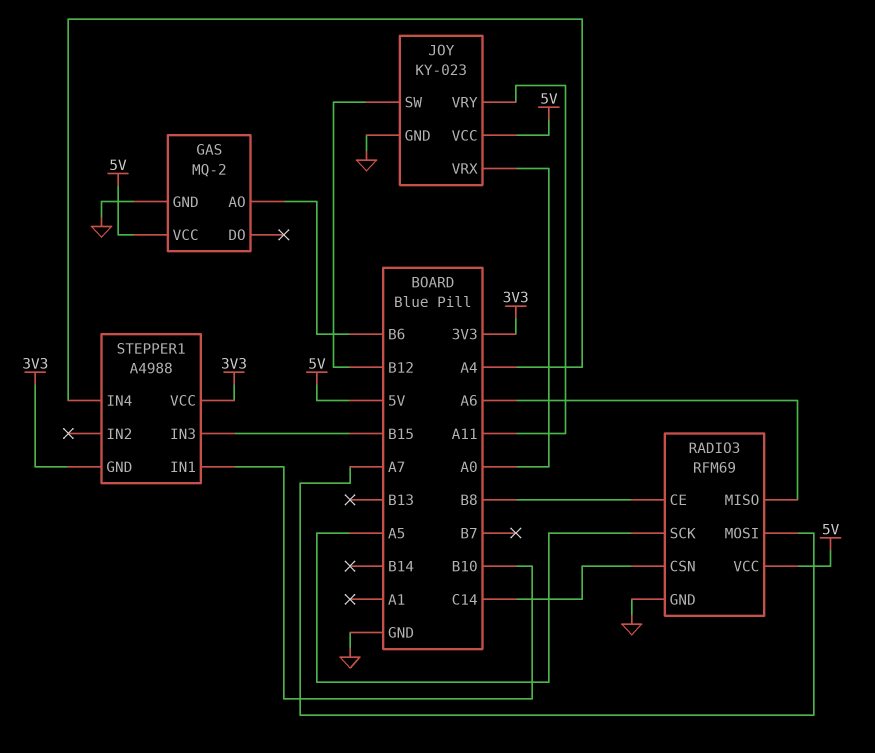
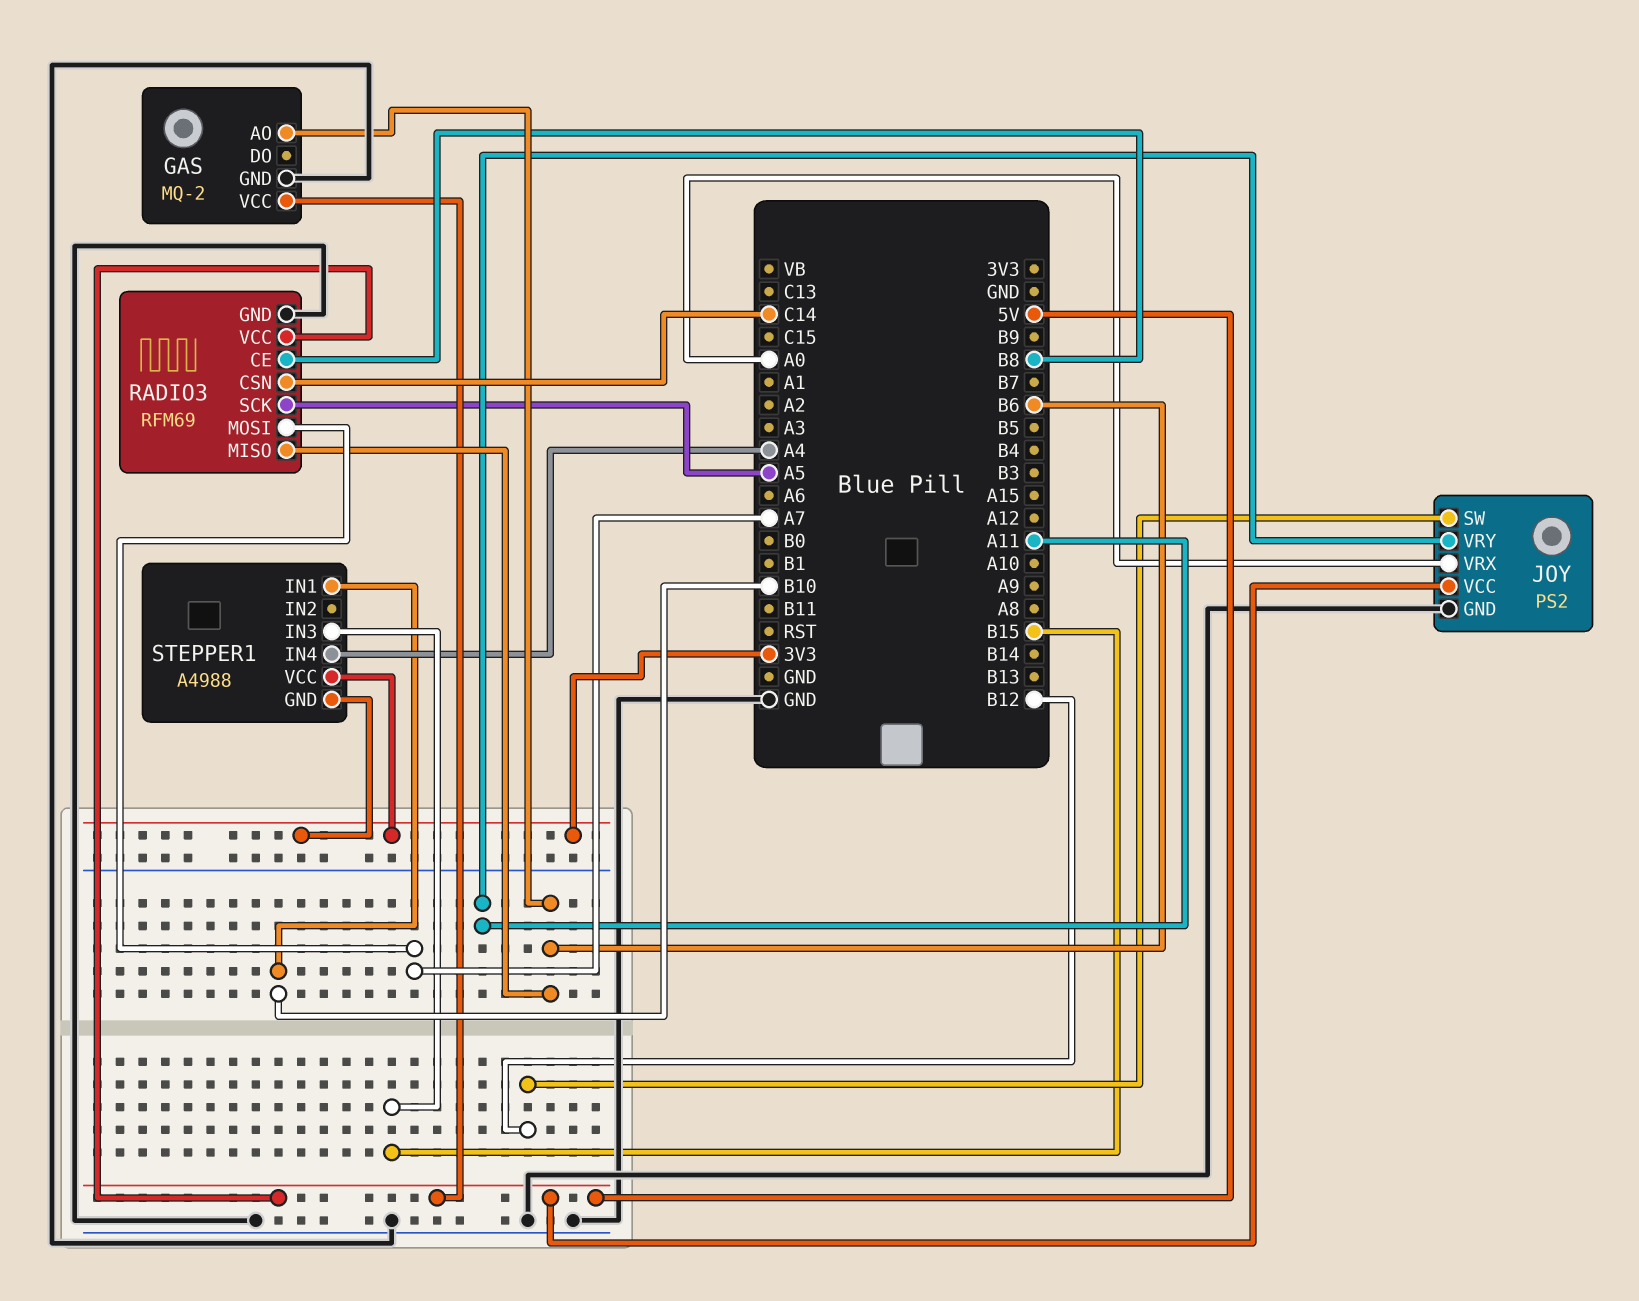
JOY: KY-023 -> PS2
RADIO3 pin MISO: A6 -> B6

